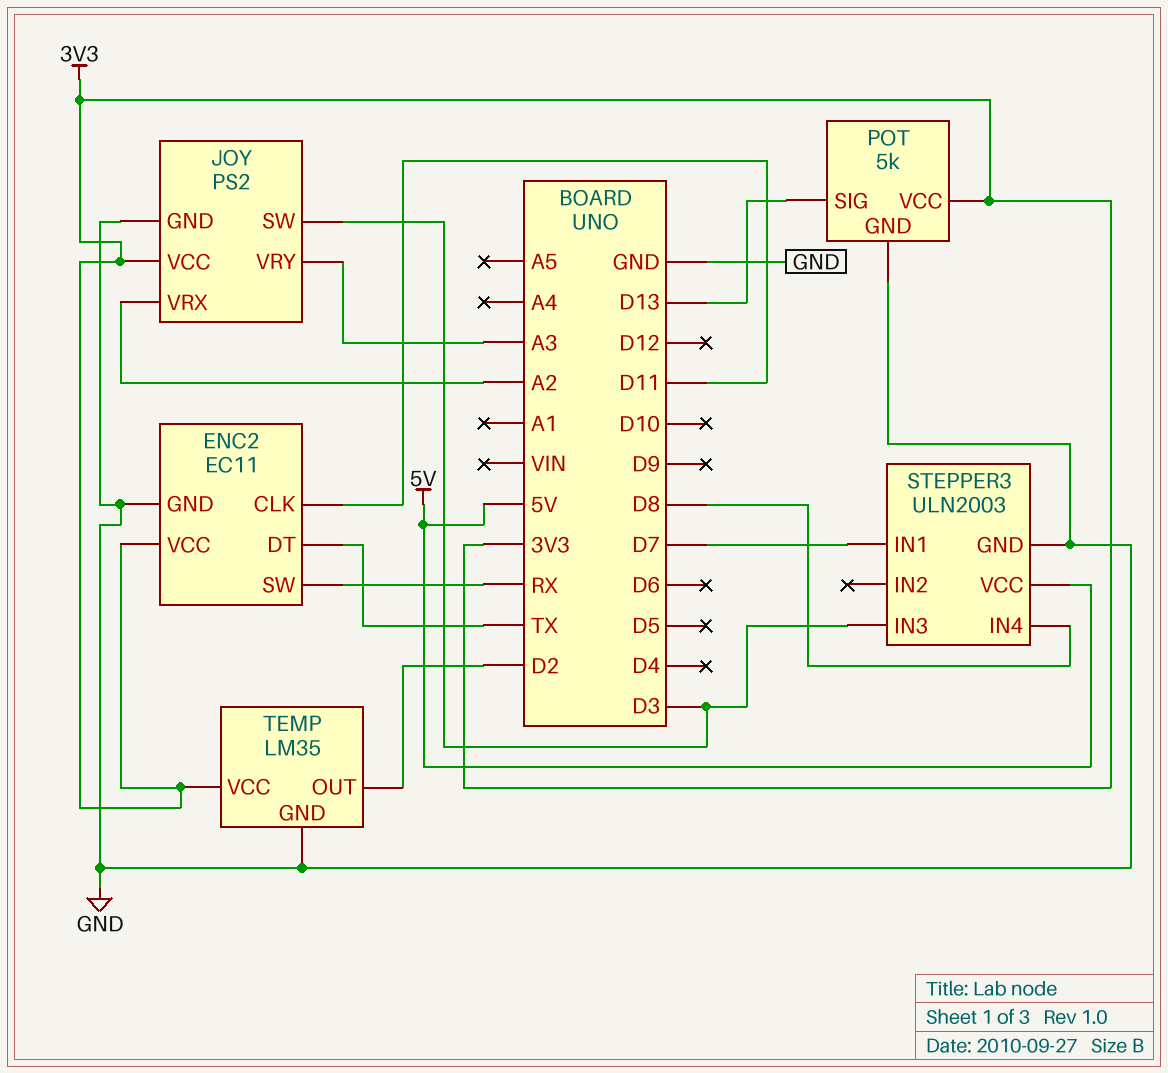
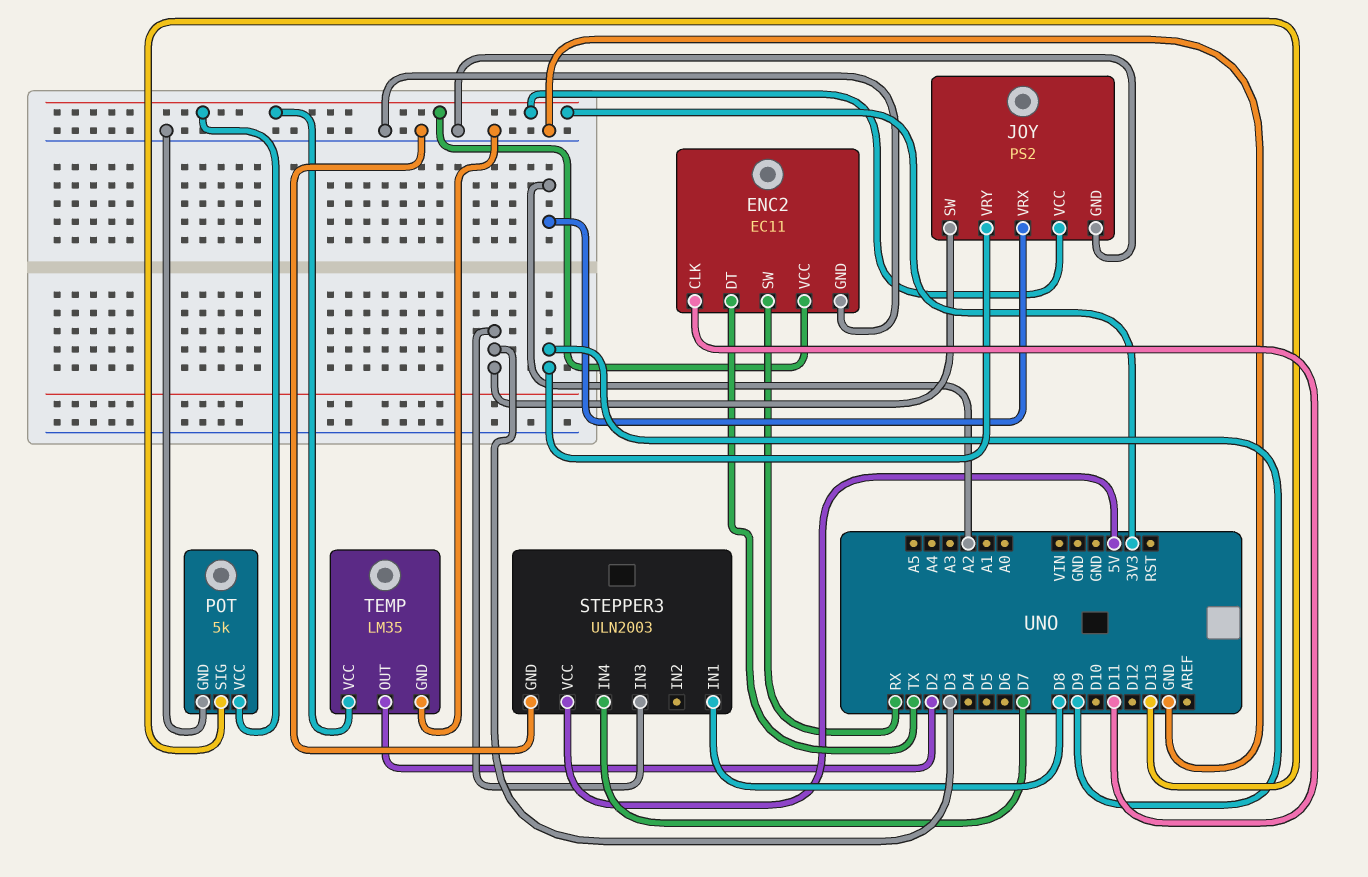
JOY pin VRY: A3 -> D9
STEPPER3 pin IN1: D7 -> D8
STEPPER3 pin IN4: D8 -> D7

